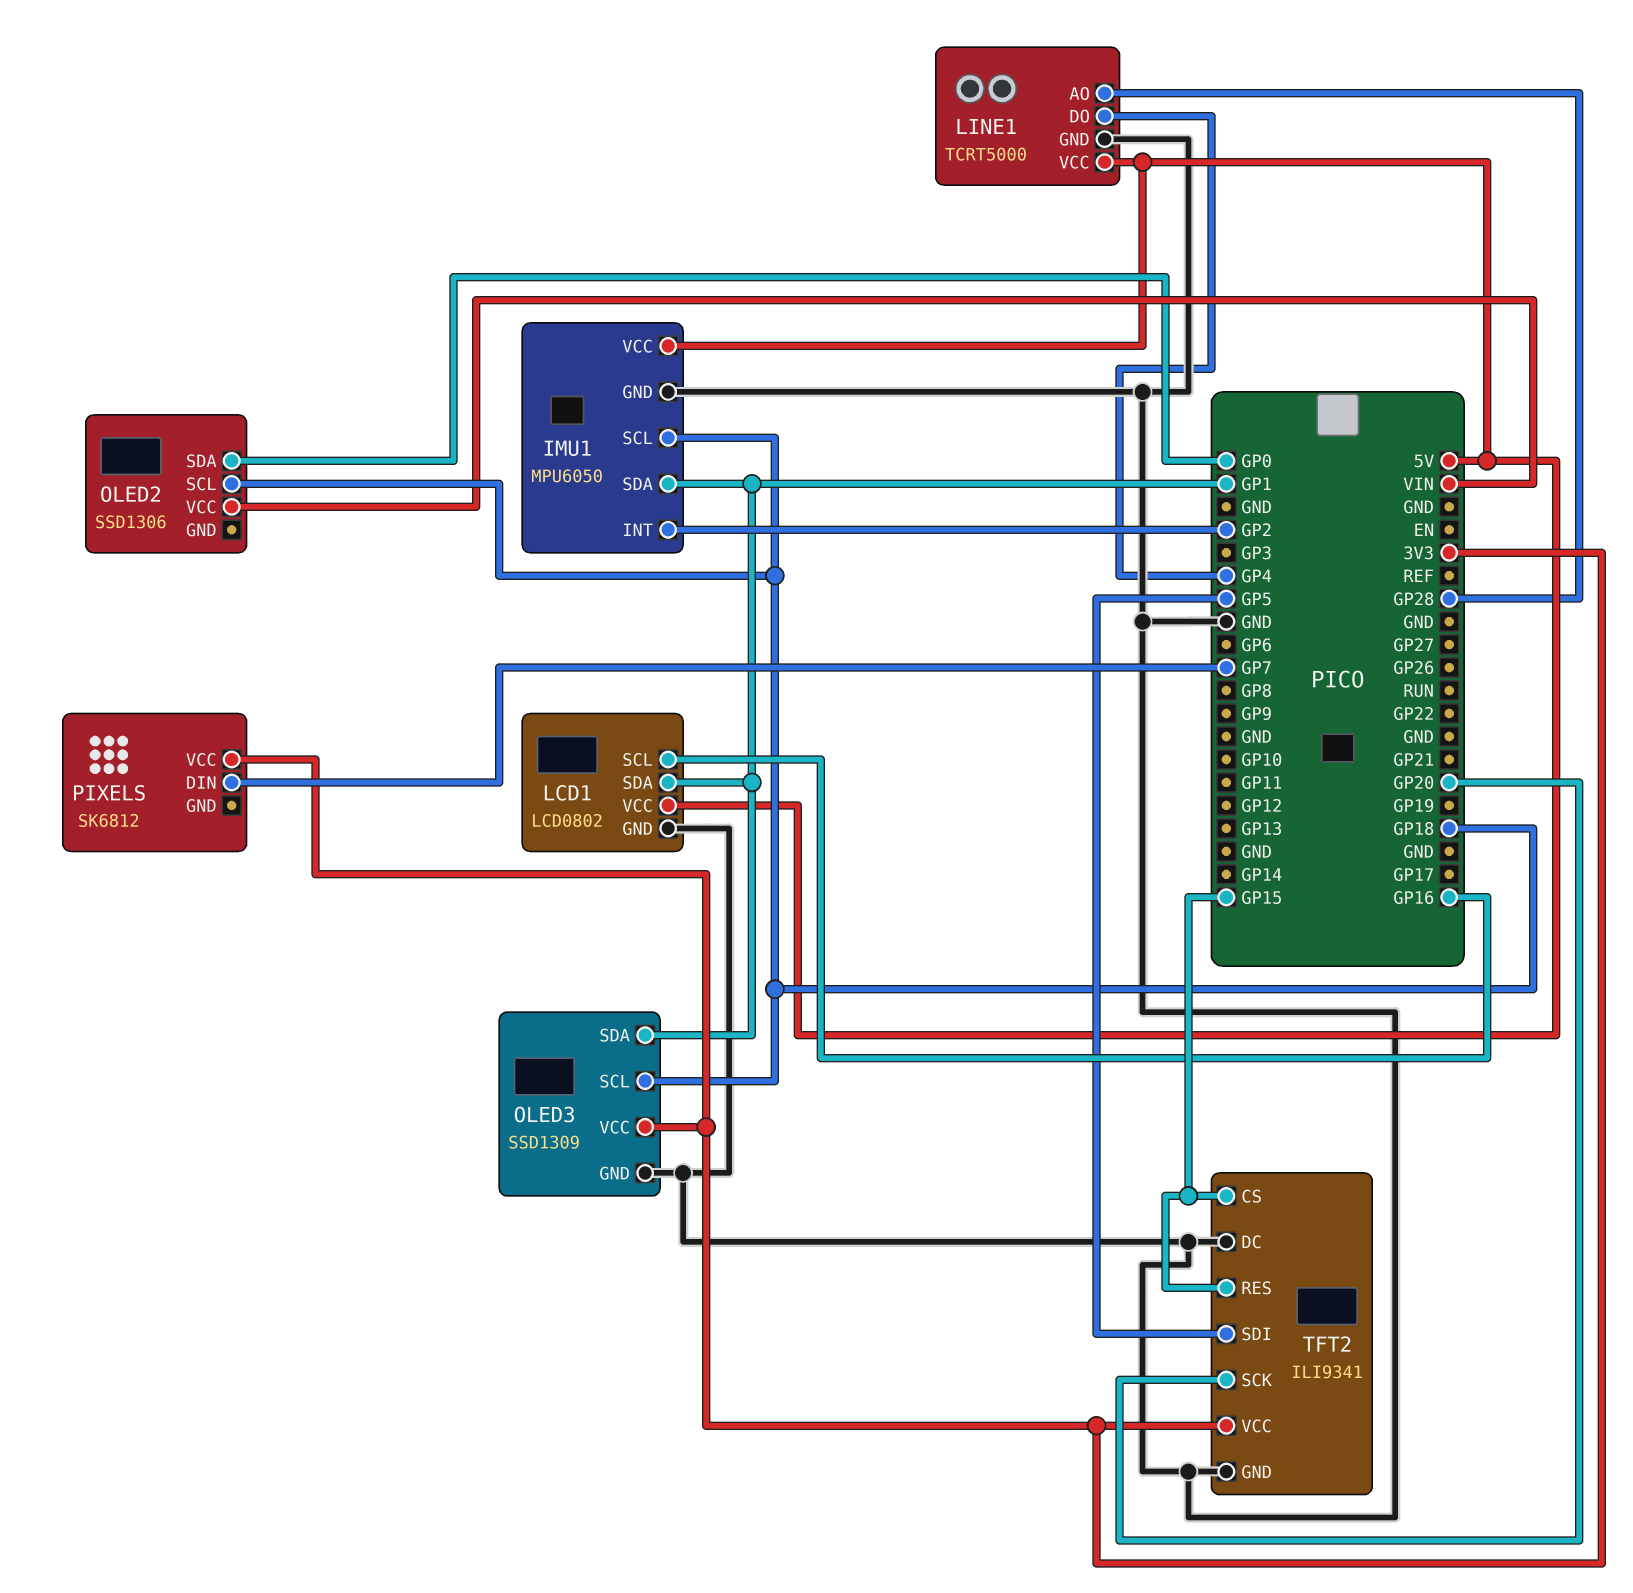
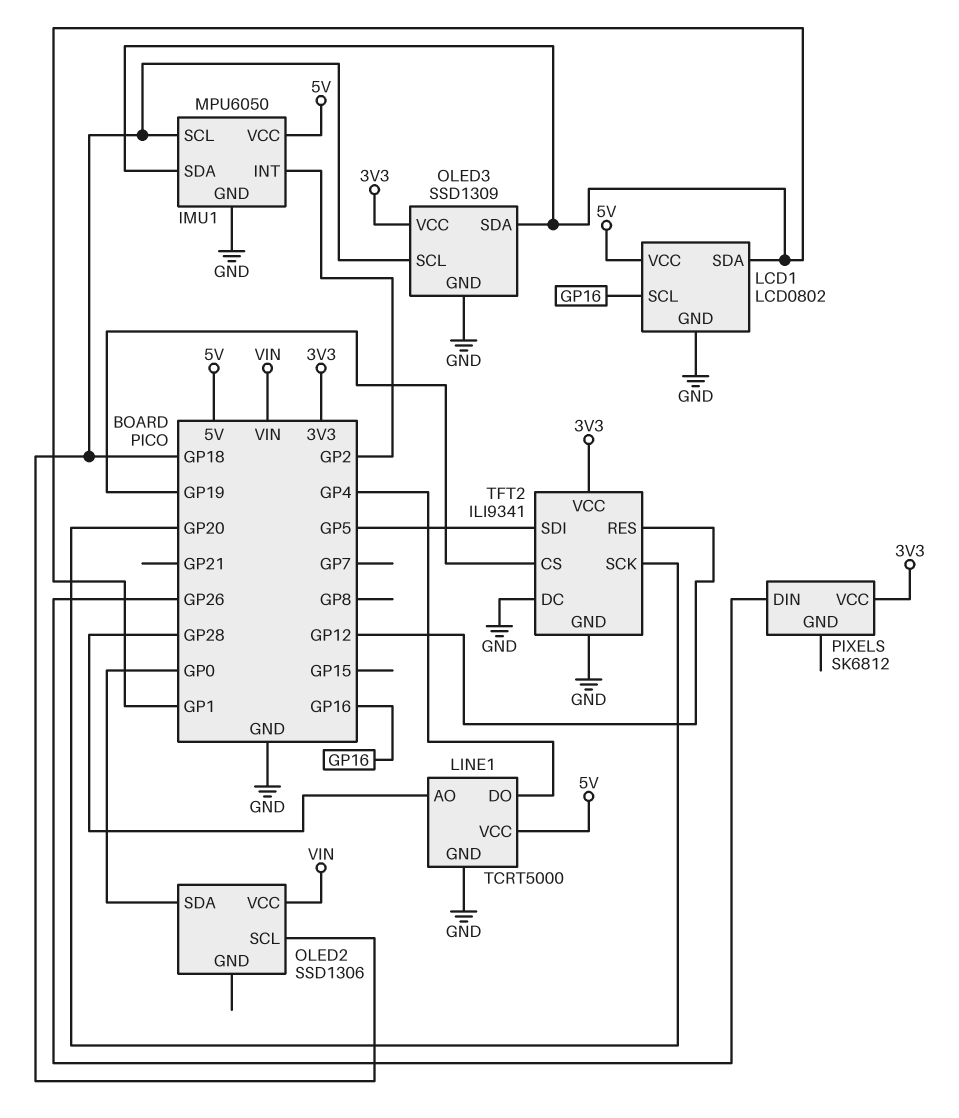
PIXELS pin DIN: GP7 -> GP26
TFT2 pin CS: GP15 -> GP19
TFT2 pin RES: GP15 -> GP12

